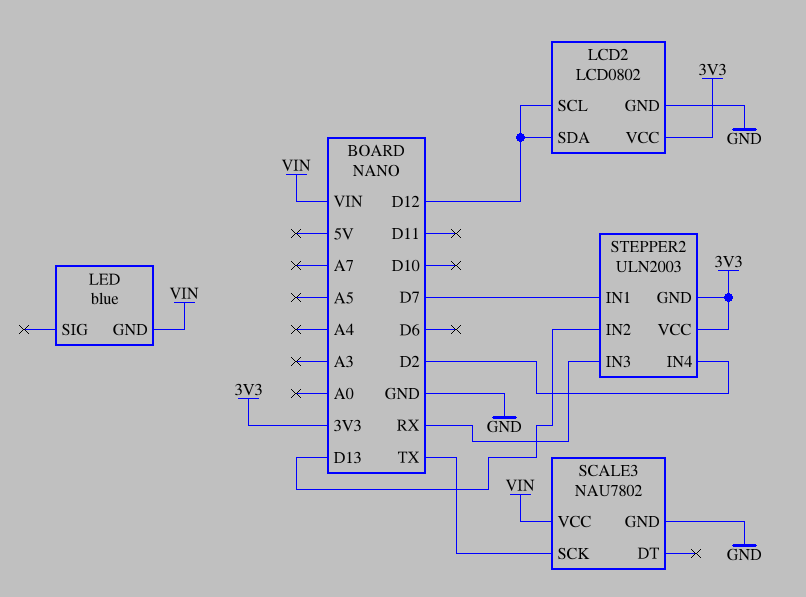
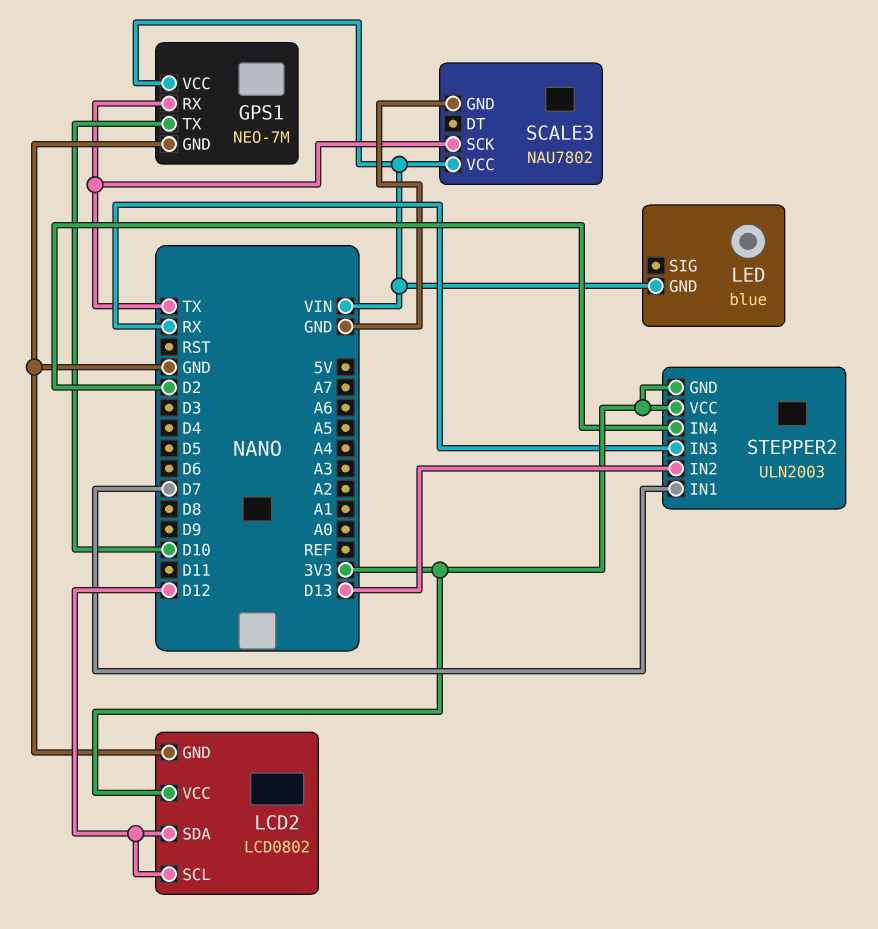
GPS1: none -> NEO-7M
GPS1 pin GND: none -> GND
GPS1 pin RX: none -> TX
GPS1 pin TX: none -> D10
GPS1 pin VCC: none -> VIN

